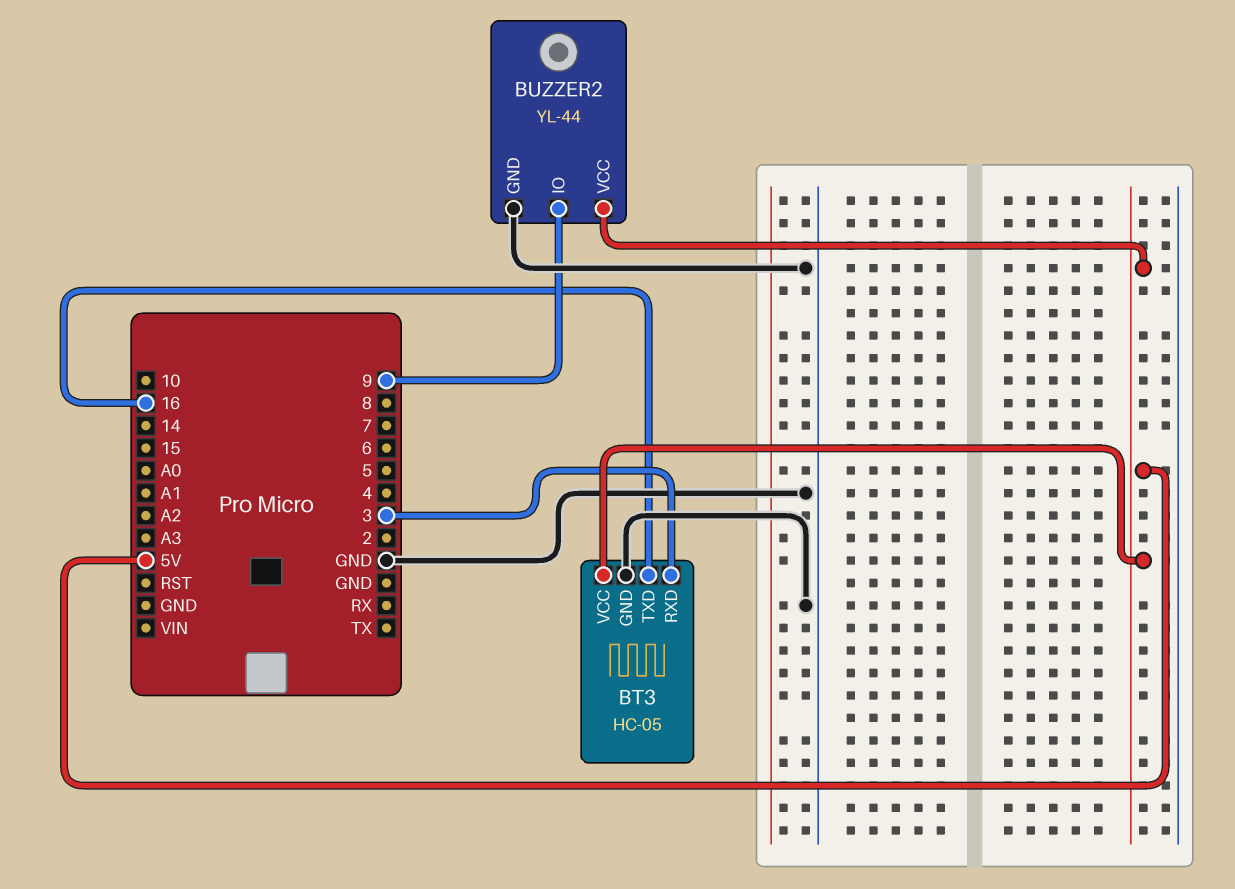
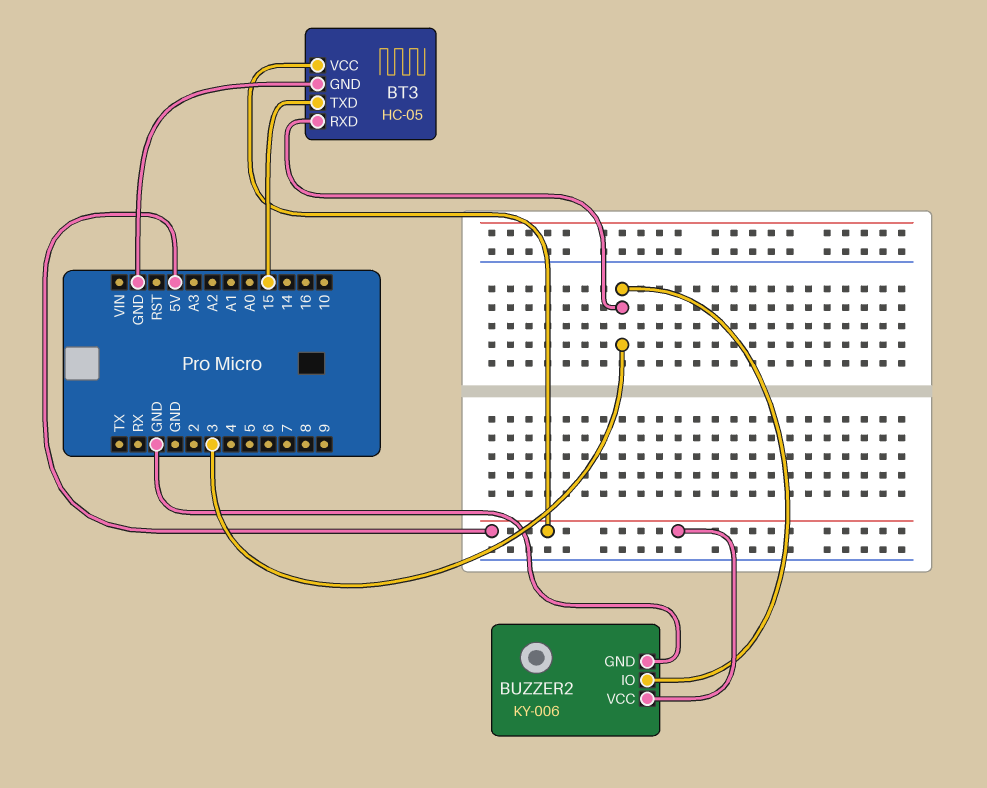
BT3 pin TXD: 16 -> 15
BUZZER2: YL-44 -> KY-006
BUZZER2 pin IO: 9 -> 3

